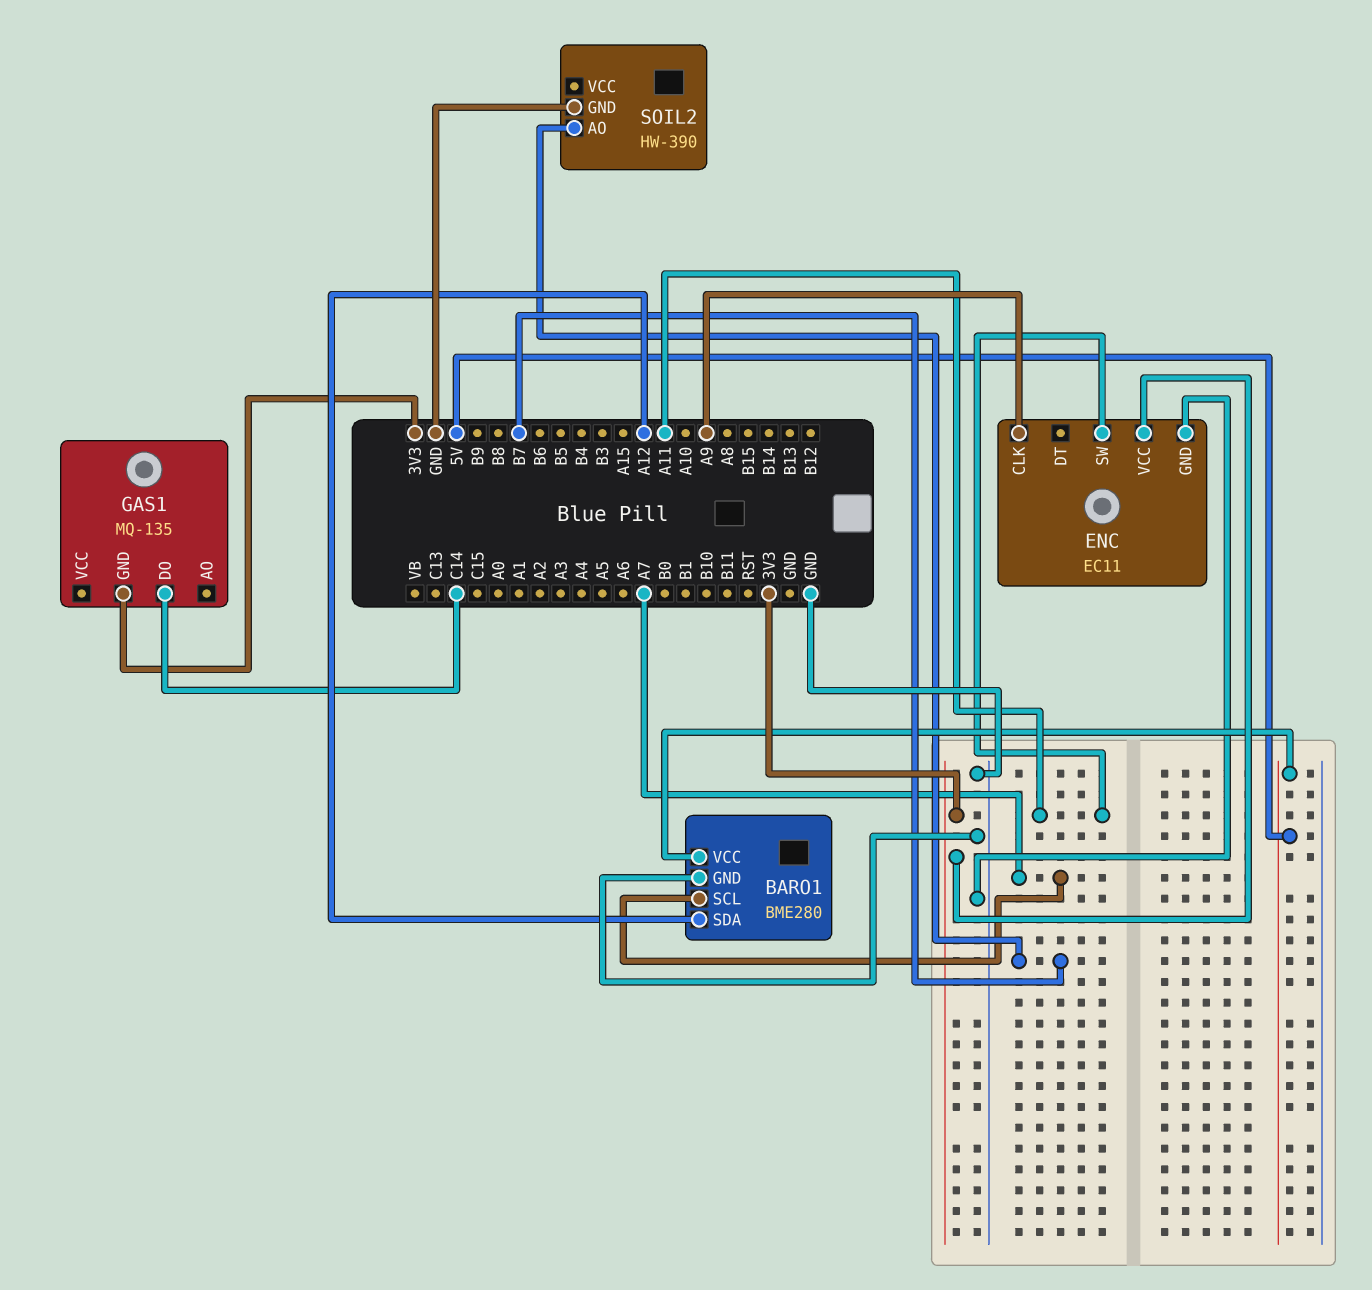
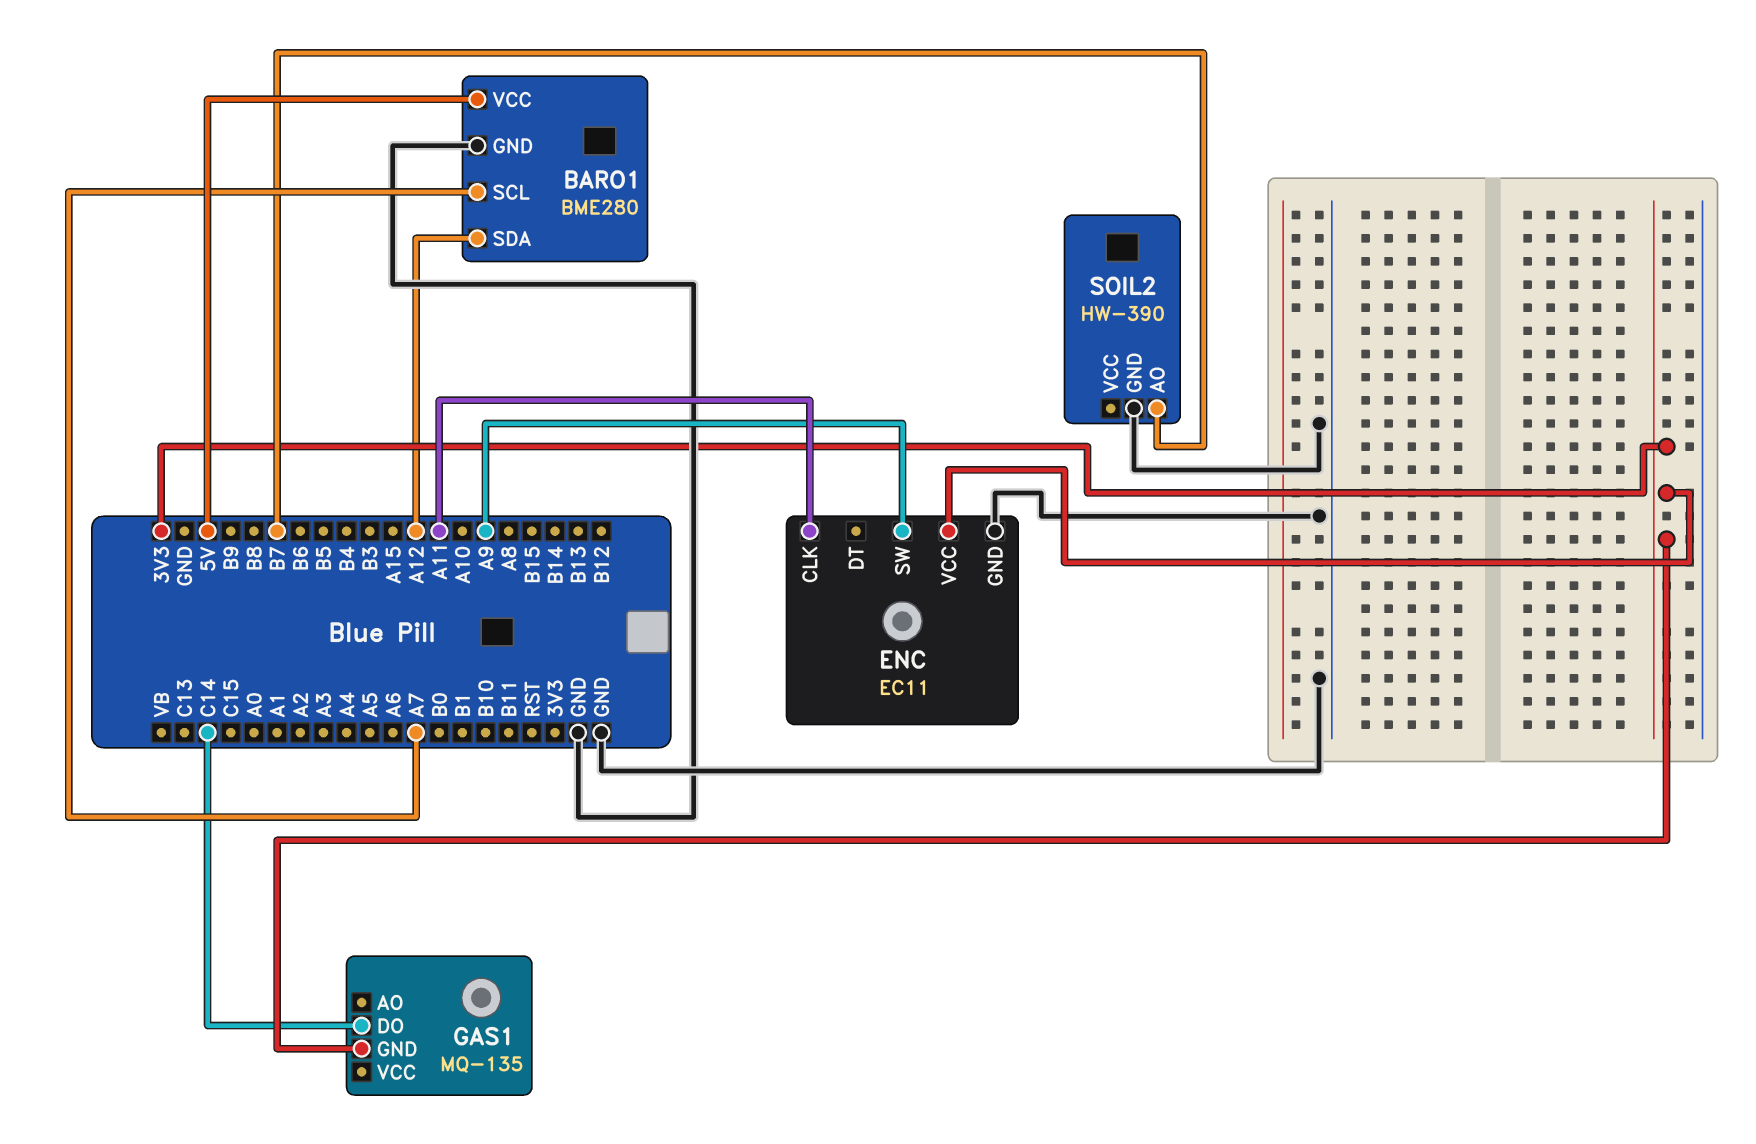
ENC pin CLK: A9 -> A11
ENC pin SW: A11 -> A9

